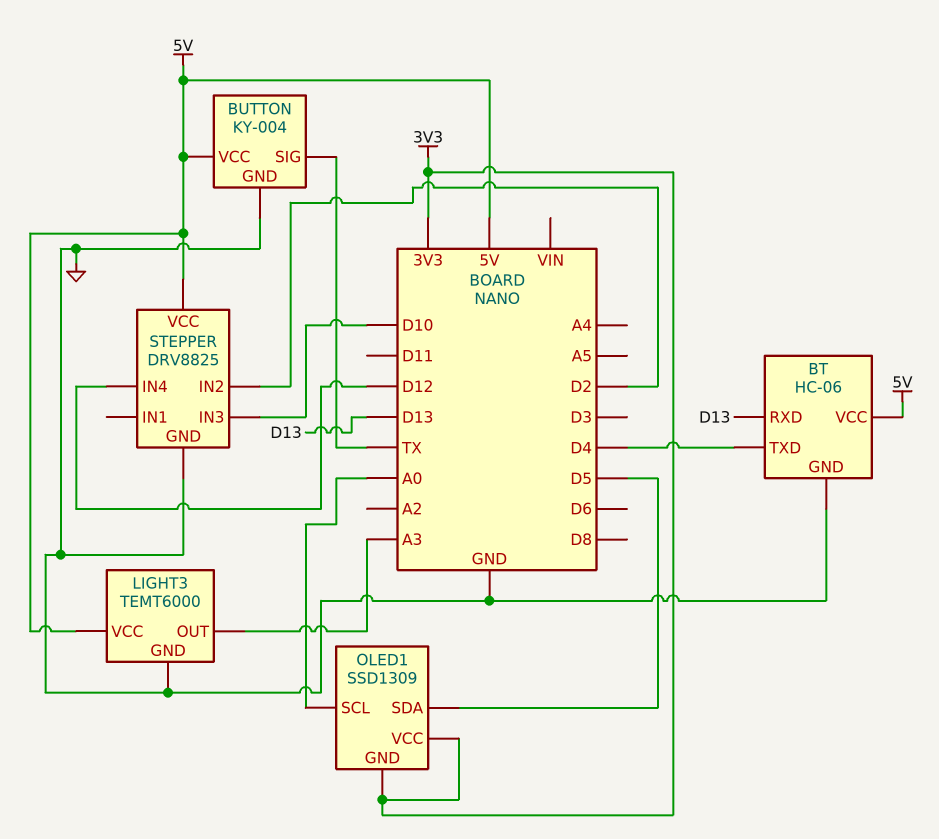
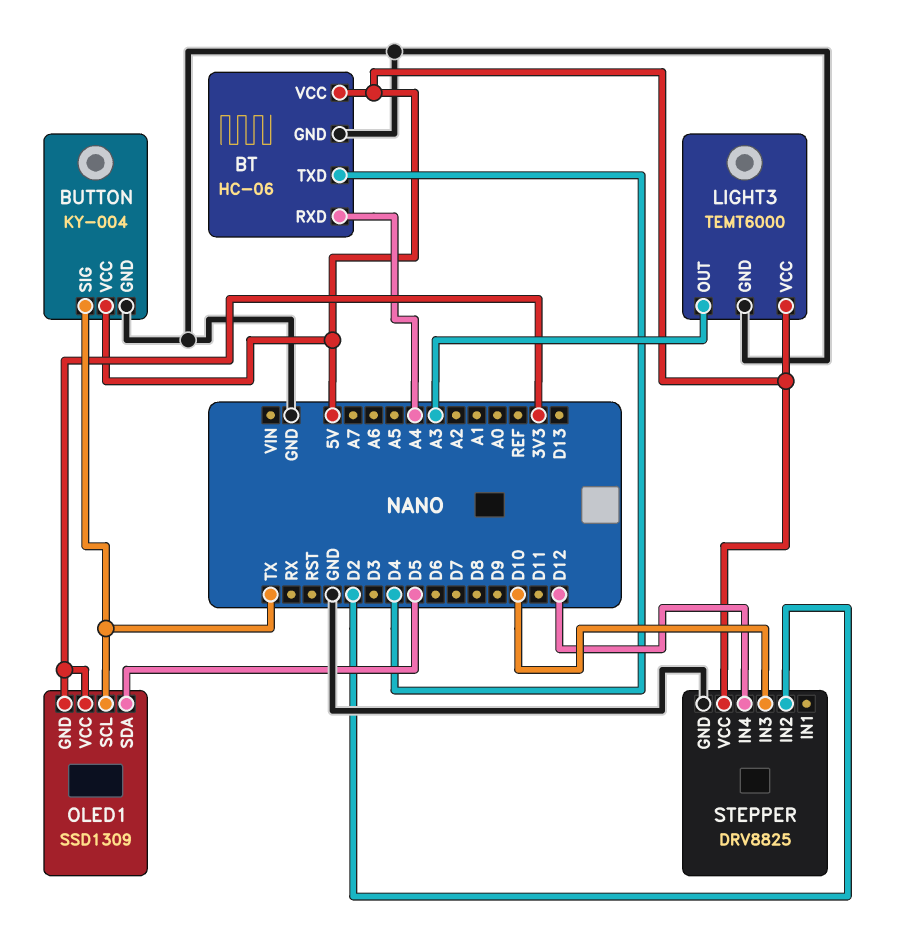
BT pin RXD: D13 -> A4
OLED1 pin SCL: A0 -> TX

